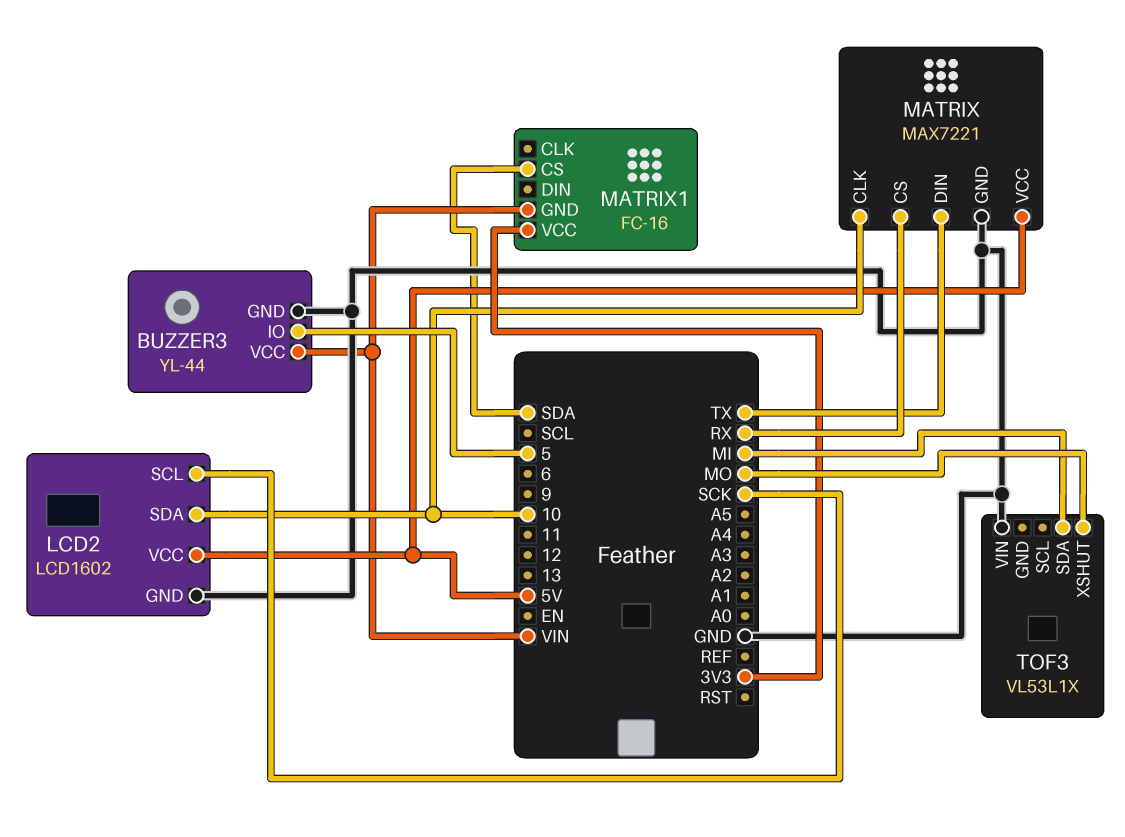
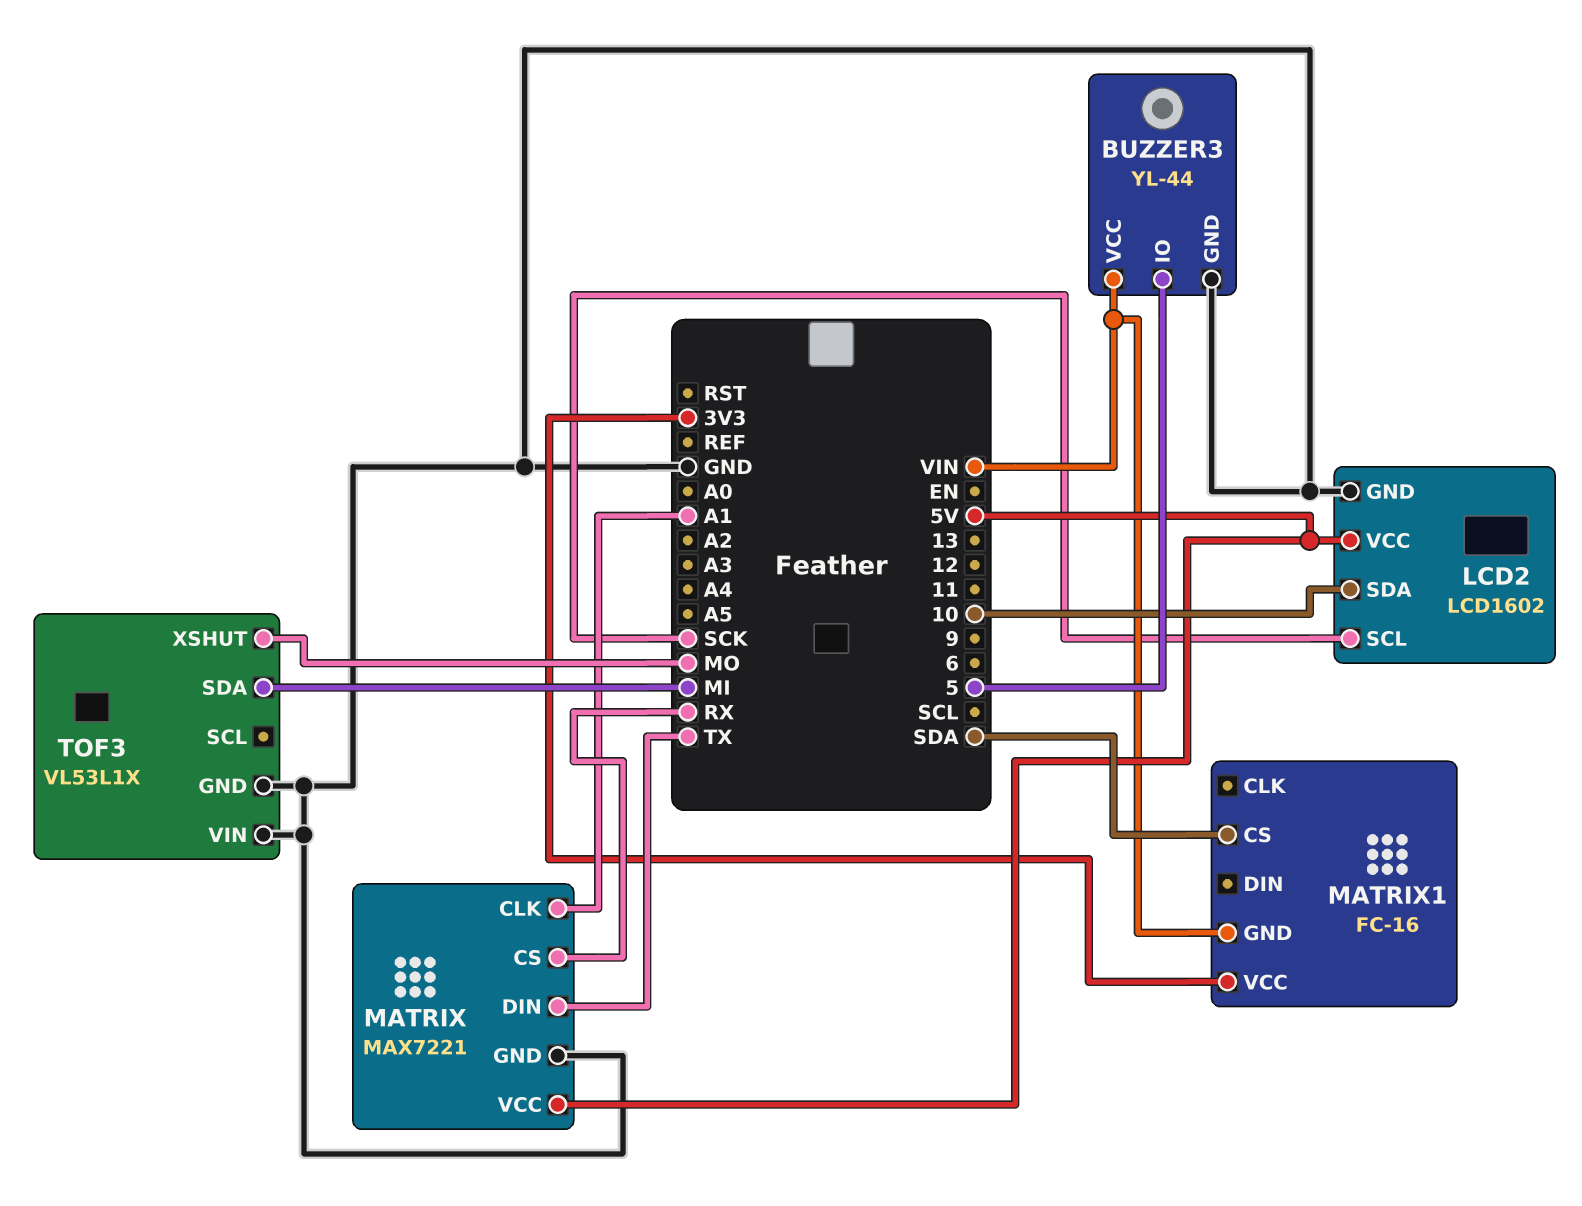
MATRIX pin CLK: 10 -> A1
TOF3 pin GND: none -> GND

